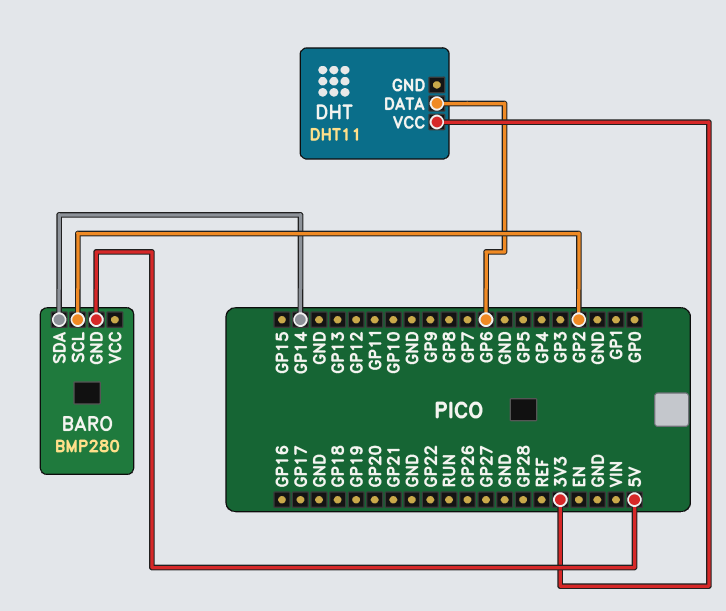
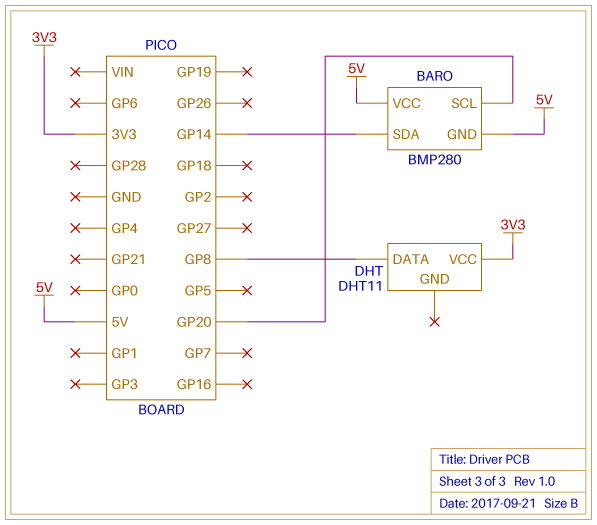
BARO pin SCL: GP2 -> GP20
BARO pin VCC: none -> 5V
DHT pin DATA: GP6 -> GP8

